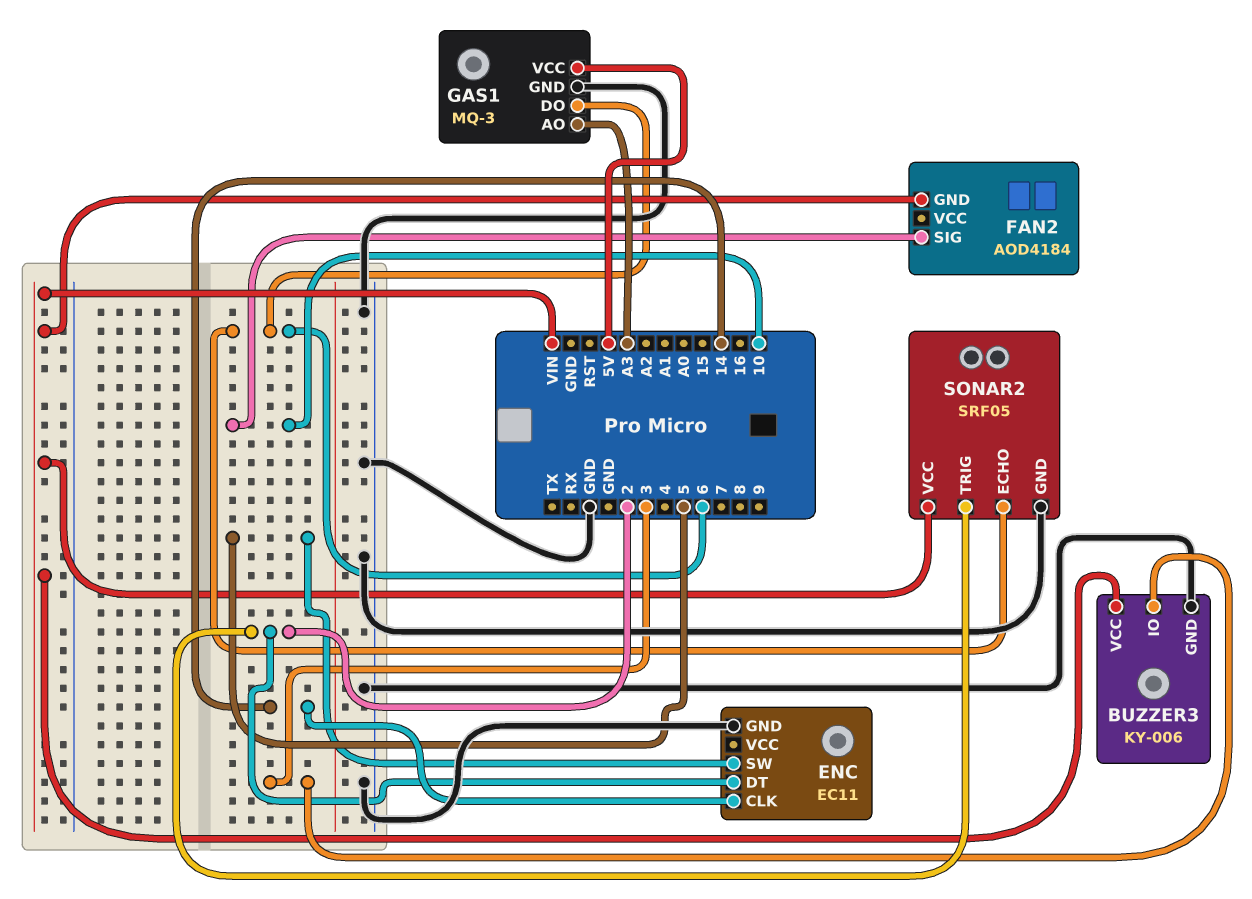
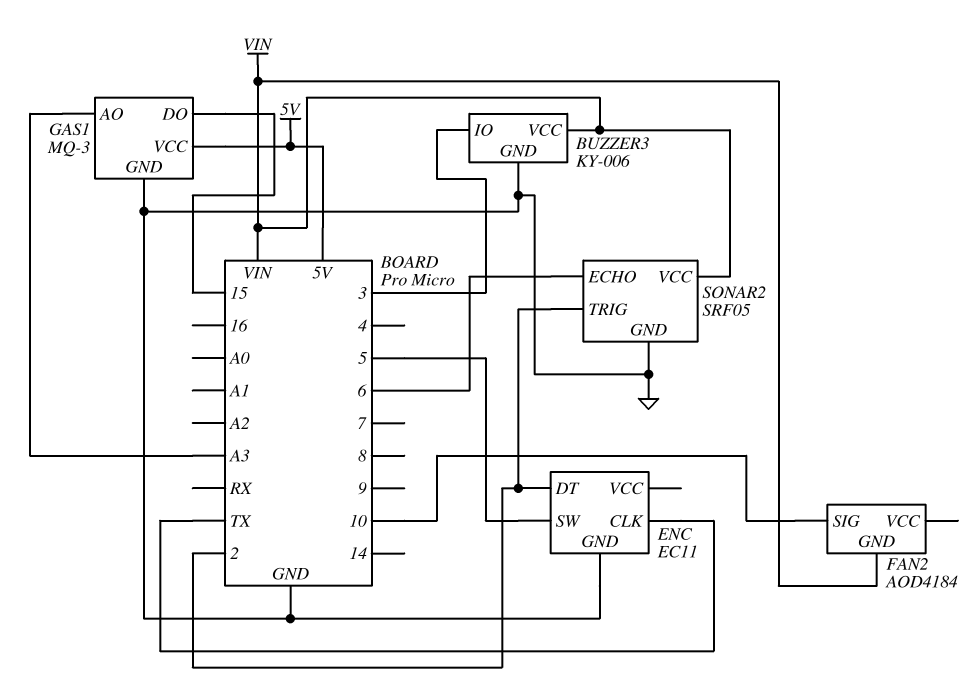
ENC pin CLK: 14 -> TX
GAS1 pin DO: 6 -> 15

